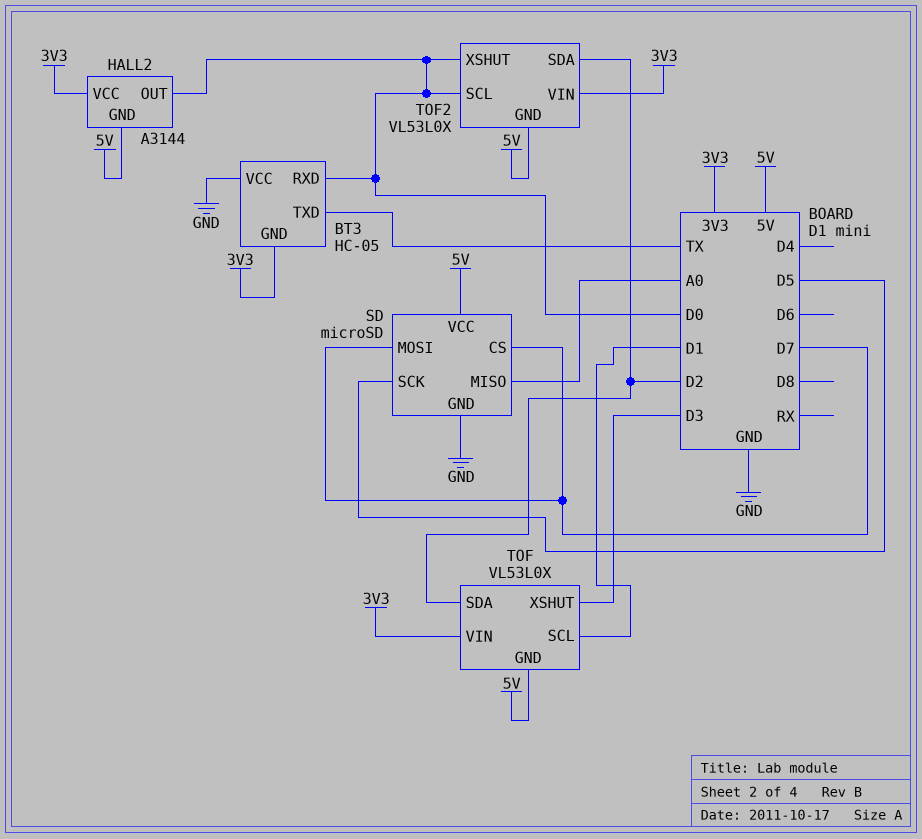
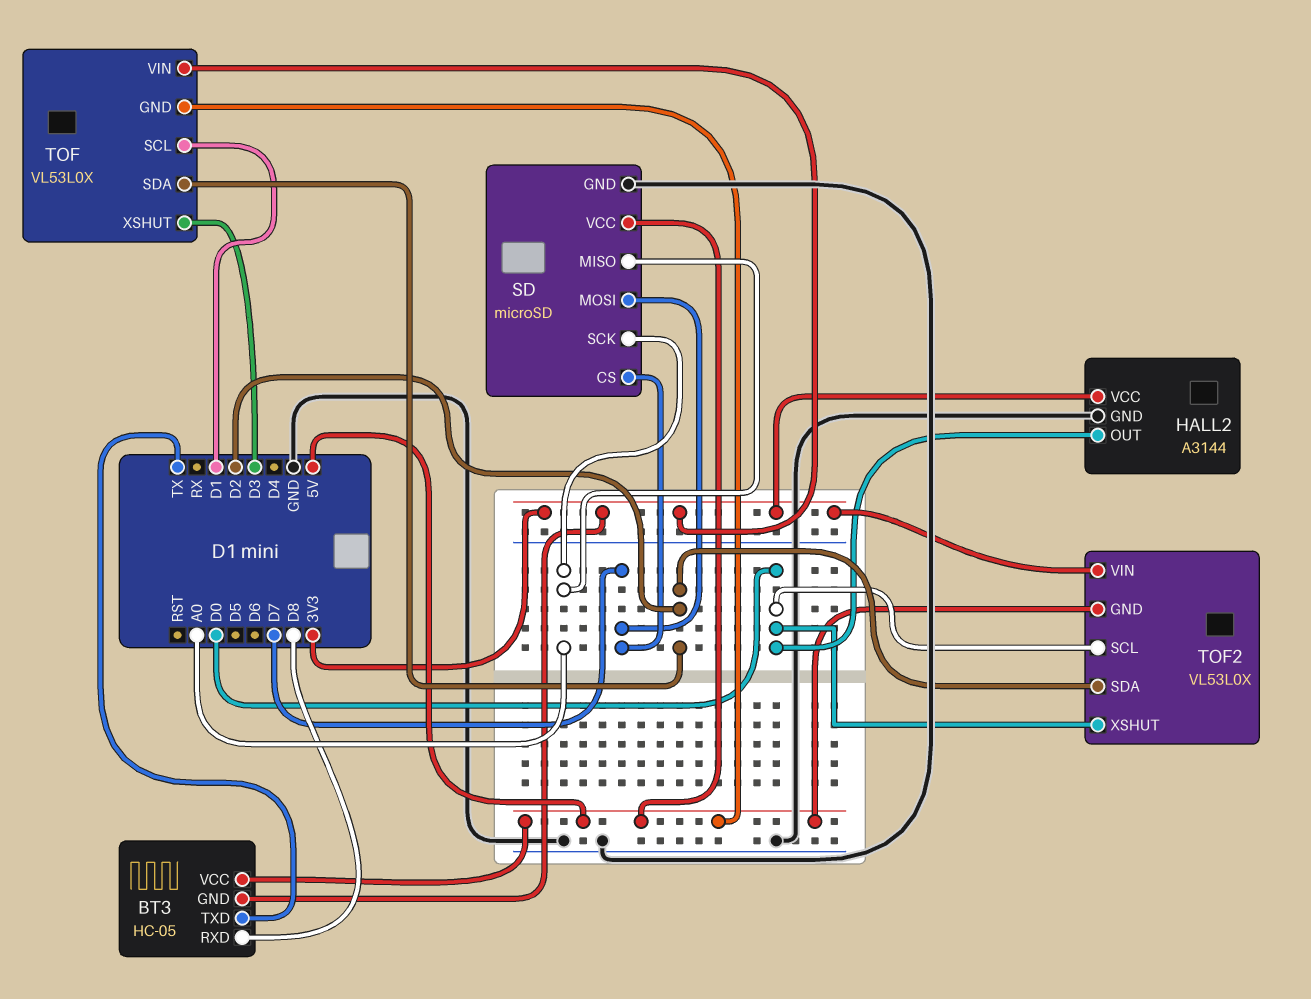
BT3 pin RXD: D0 -> D8
BT3 pin VCC: GND -> 5V
HALL2 pin GND: 5V -> GND
SD pin SCK: D5 -> A0

